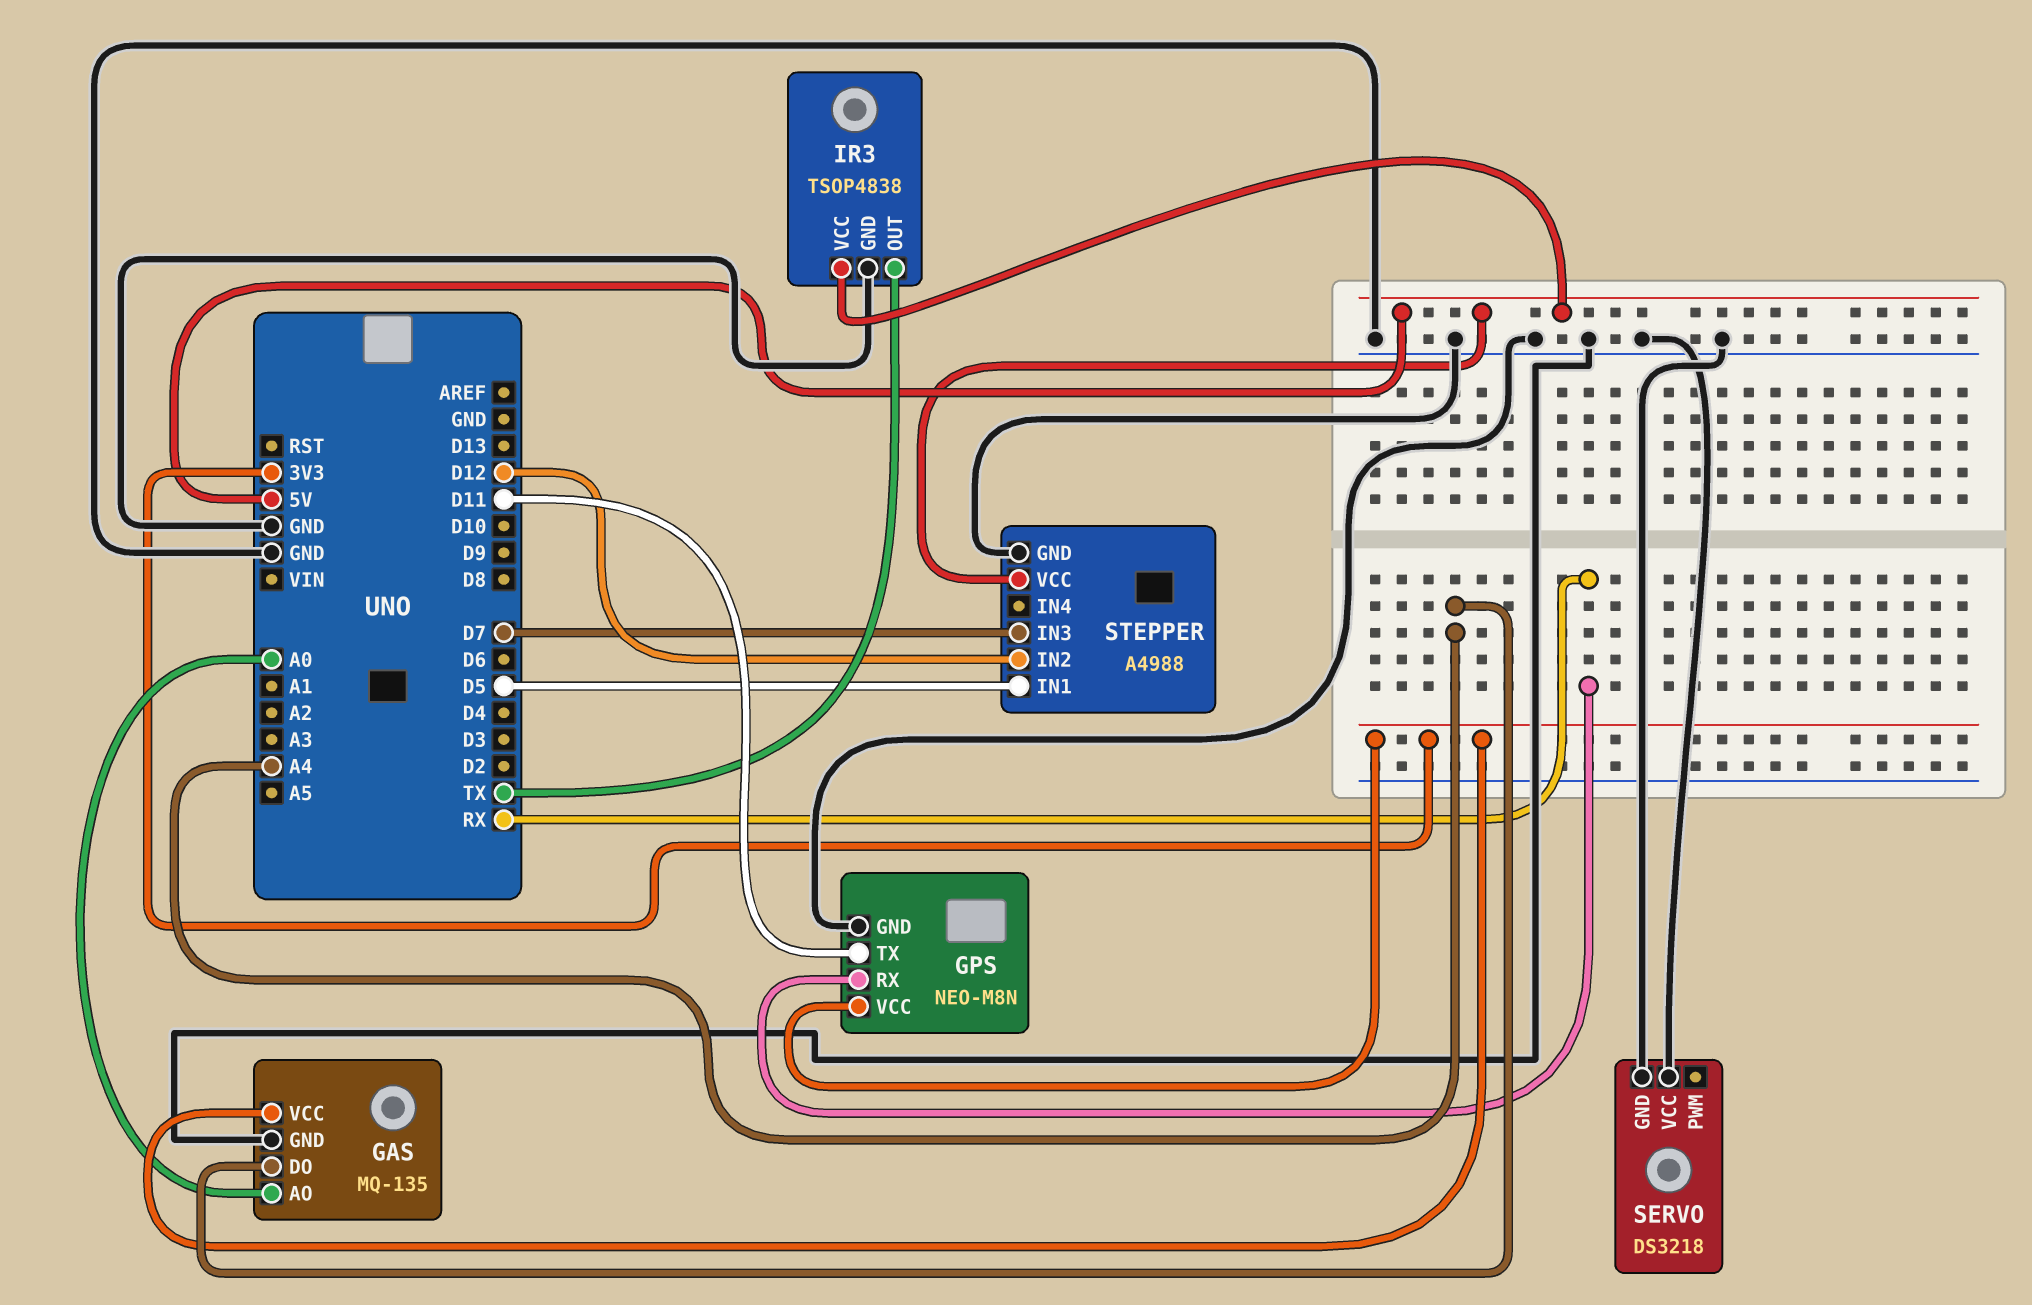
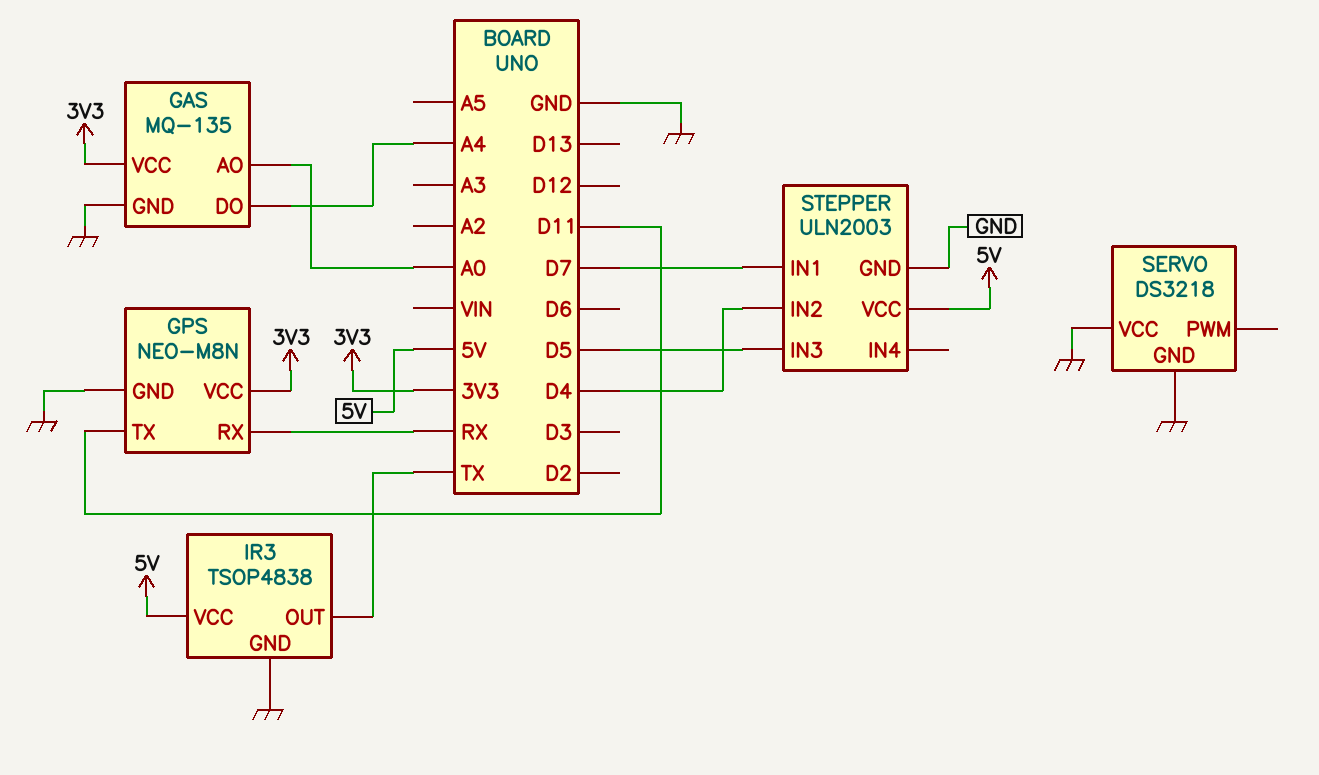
STEPPER: A4988 -> ULN2003
STEPPER pin IN1: D5 -> D7
STEPPER pin IN2: D12 -> D4
STEPPER pin IN3: D7 -> D5

